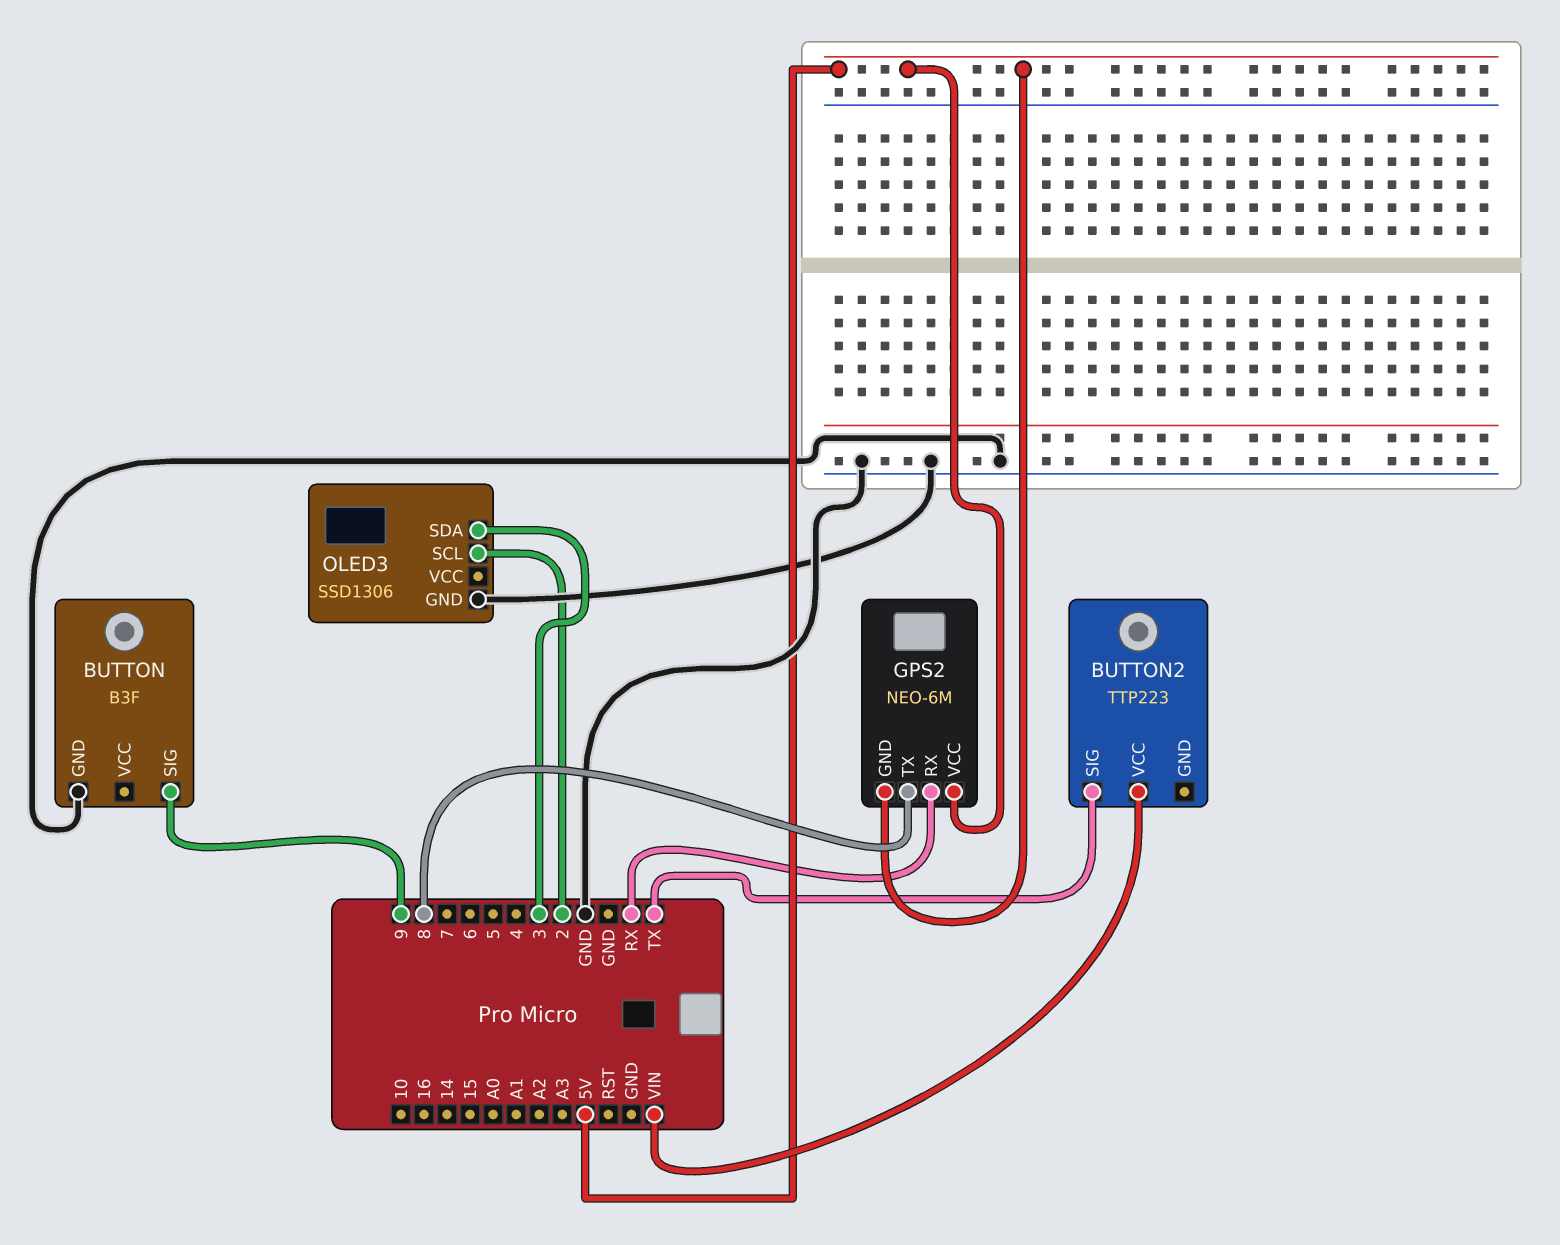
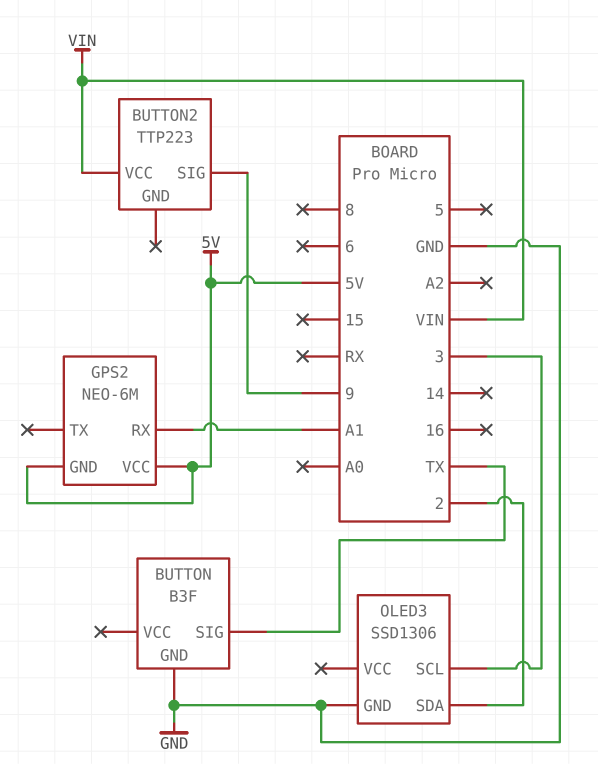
BUTTON pin SIG: 9 -> TX
BUTTON2 pin SIG: TX -> 9
GPS2 pin RX: RX -> A1
GPS2 pin TX: 8 -> none
OLED3 pin SCL: 2 -> 3
OLED3 pin SDA: 3 -> 2

